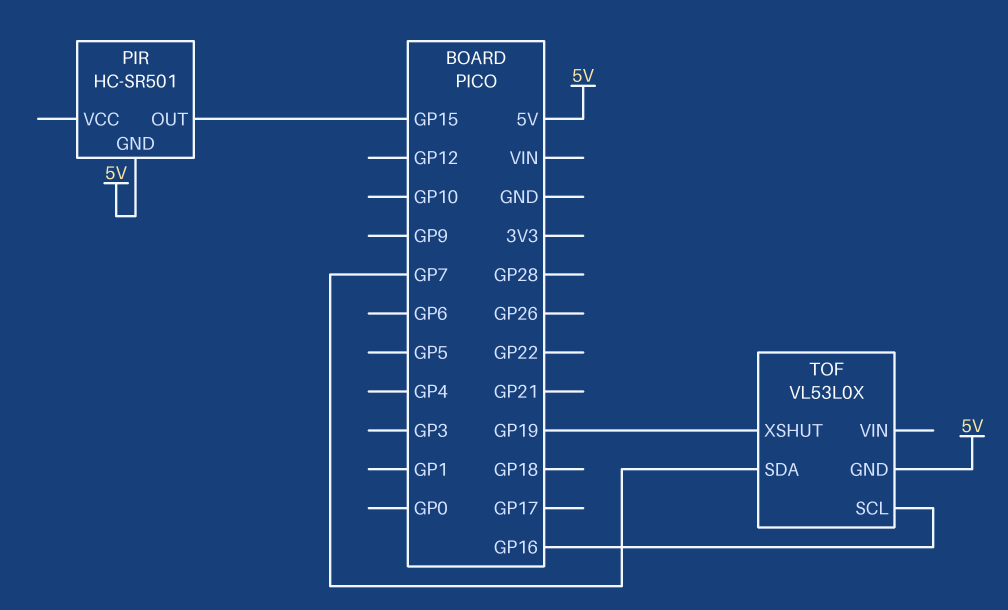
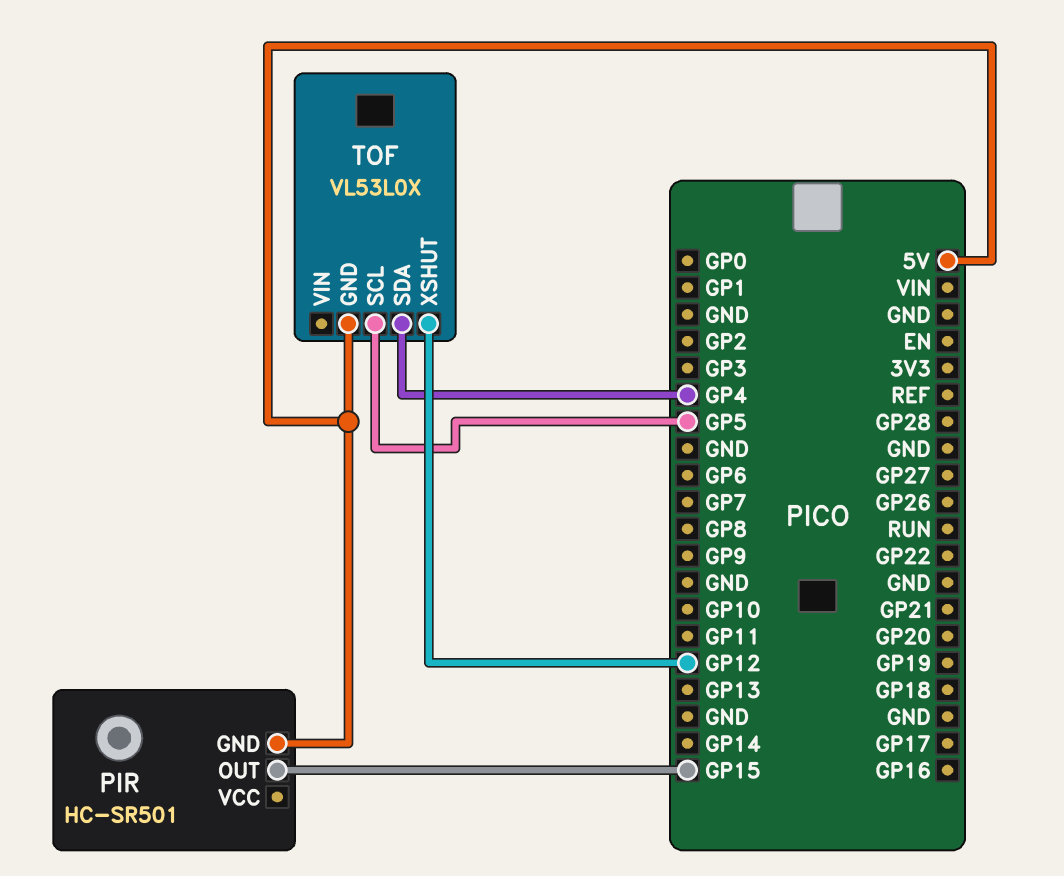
TOF pin SCL: GP16 -> GP5
TOF pin SDA: GP7 -> GP4
TOF pin XSHUT: GP19 -> GP12

